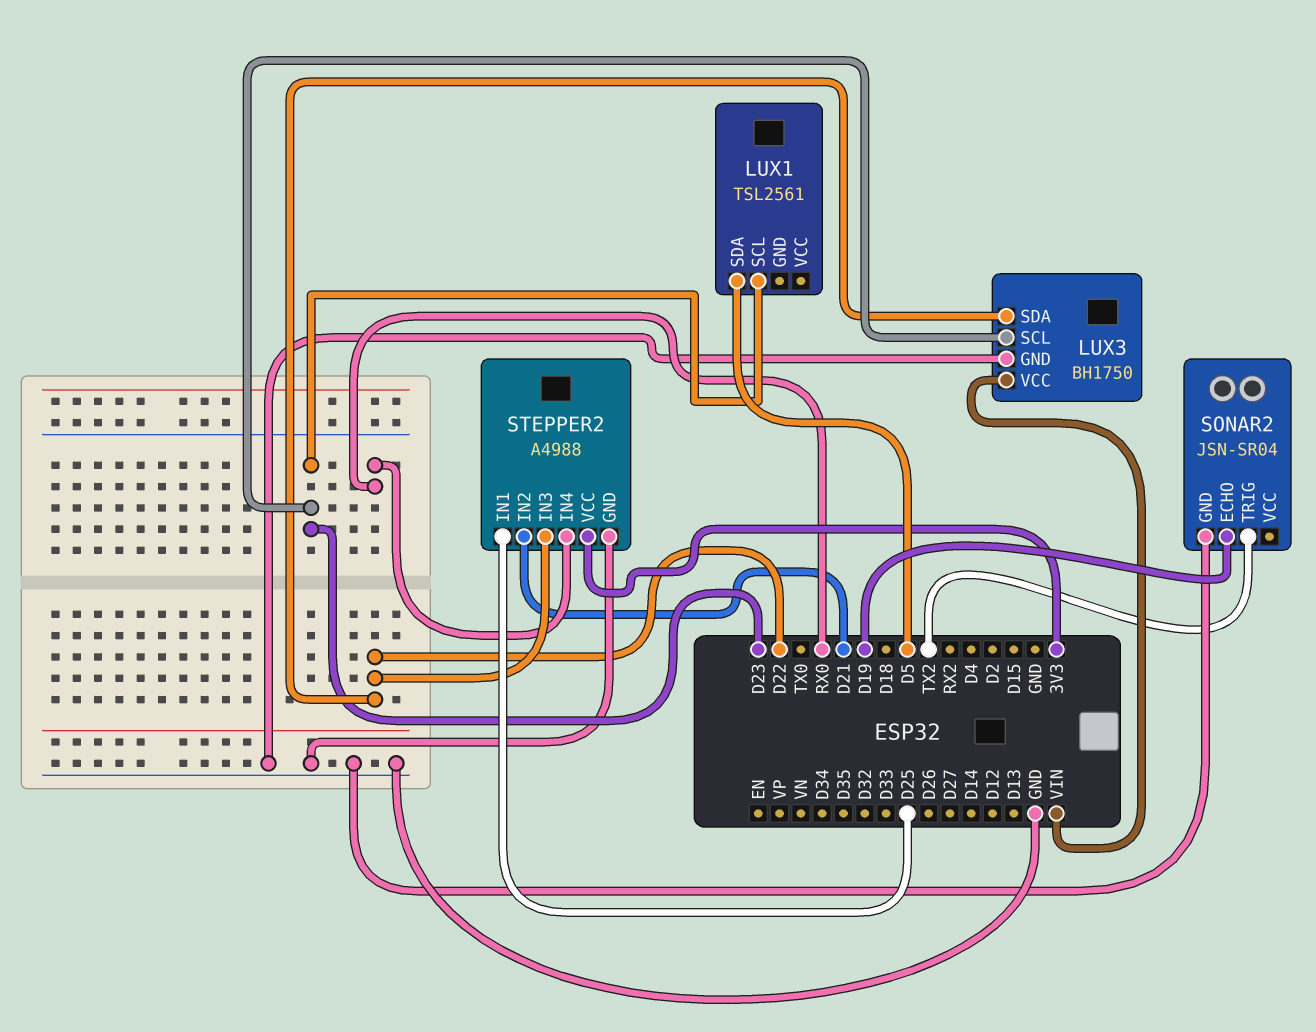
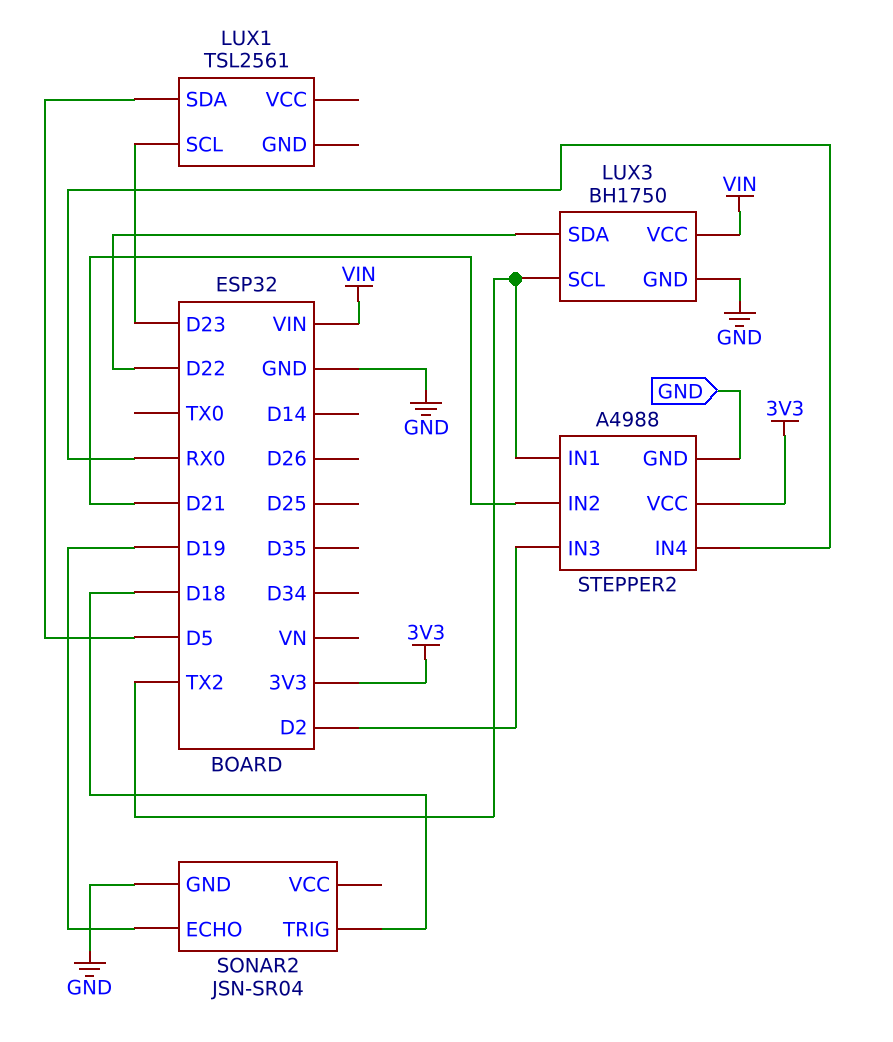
LUX3 pin SCL: D23 -> TX2
SONAR2 pin TRIG: TX2 -> D18
STEPPER2 pin IN1: D25 -> TX2
STEPPER2 pin IN3: D22 -> D2

